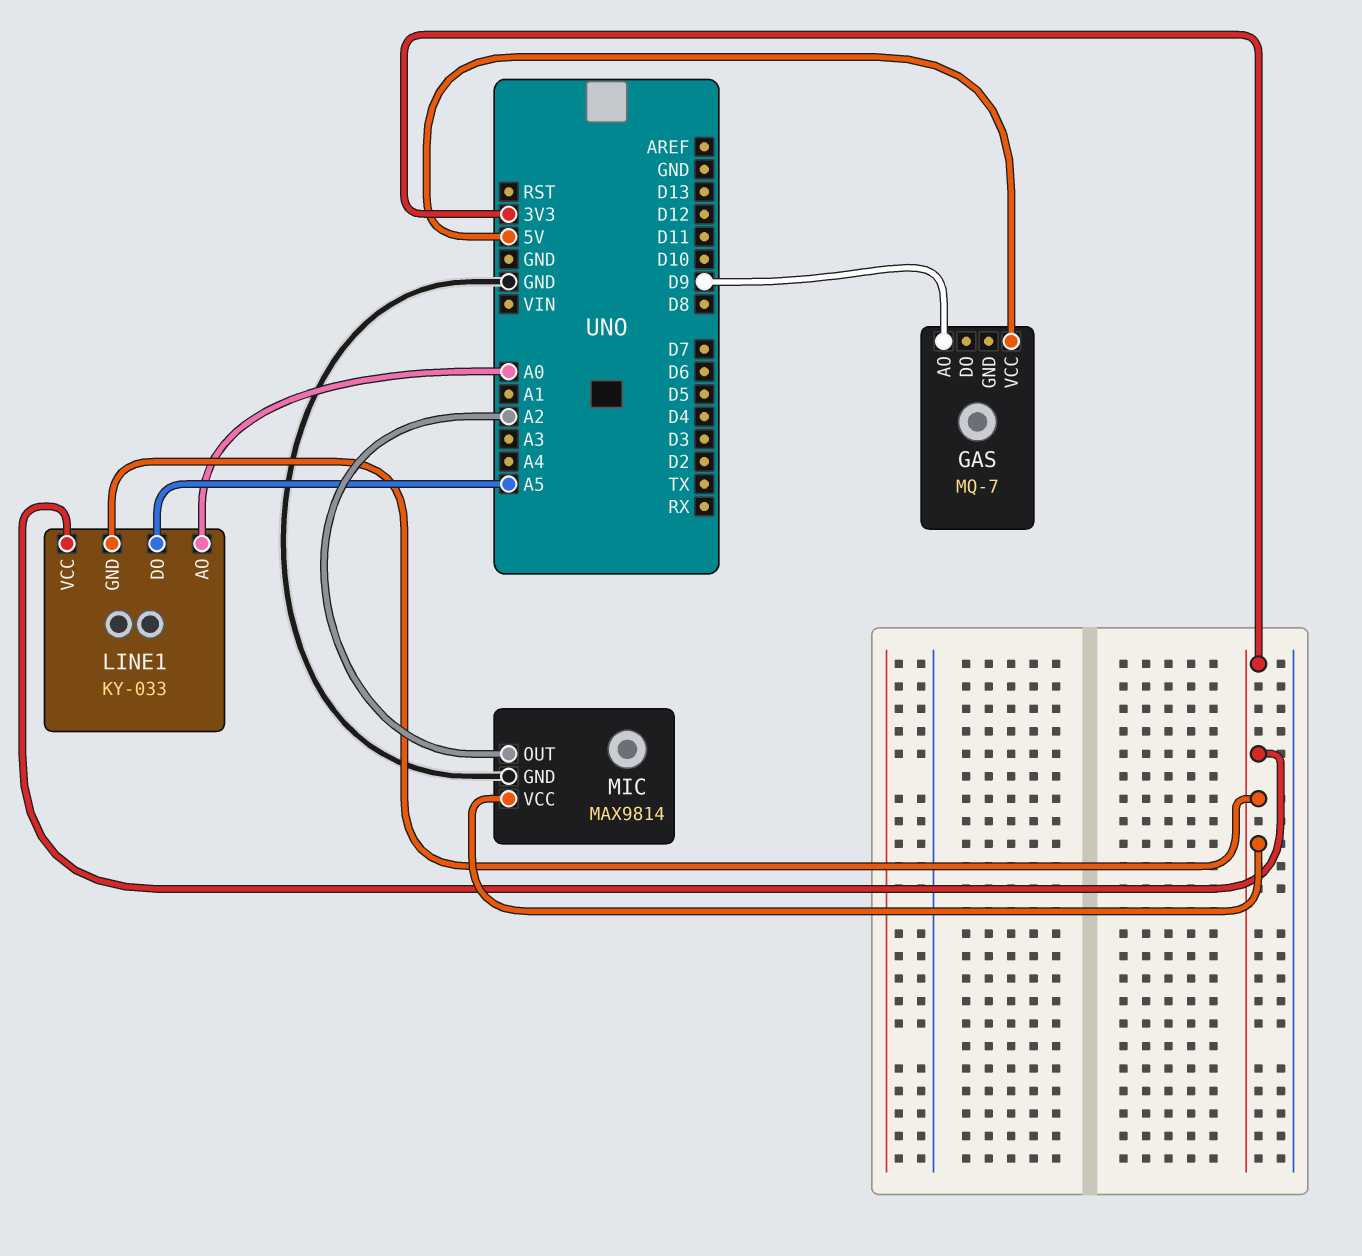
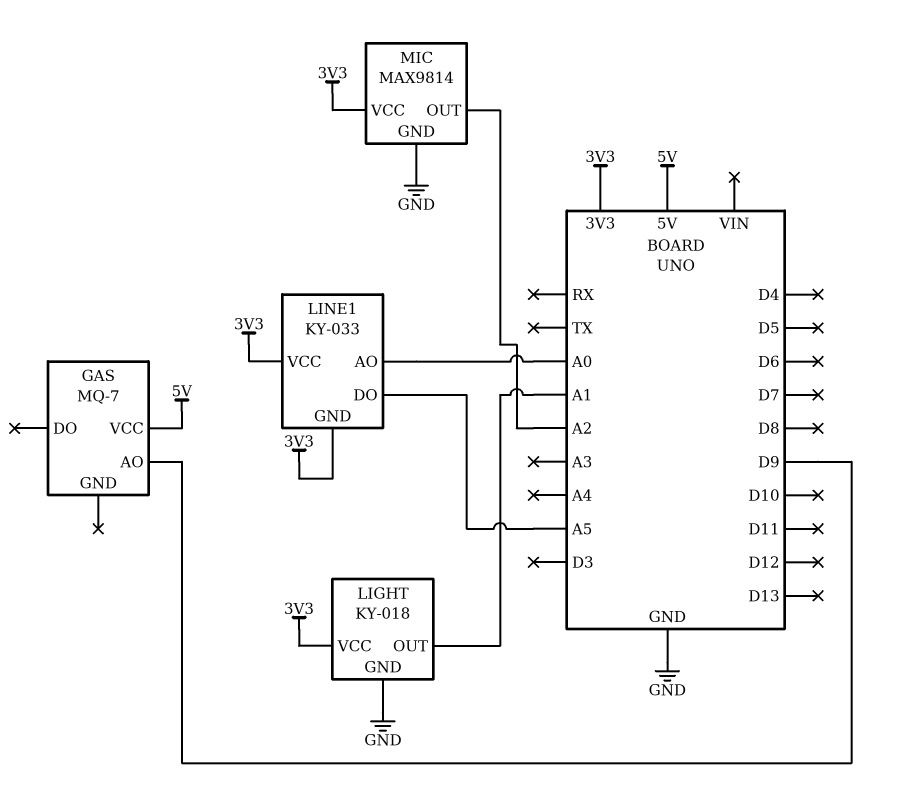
LIGHT: none -> KY-018
LIGHT pin GND: none -> GND
LIGHT pin OUT: none -> A1
LIGHT pin VCC: none -> 3V3

